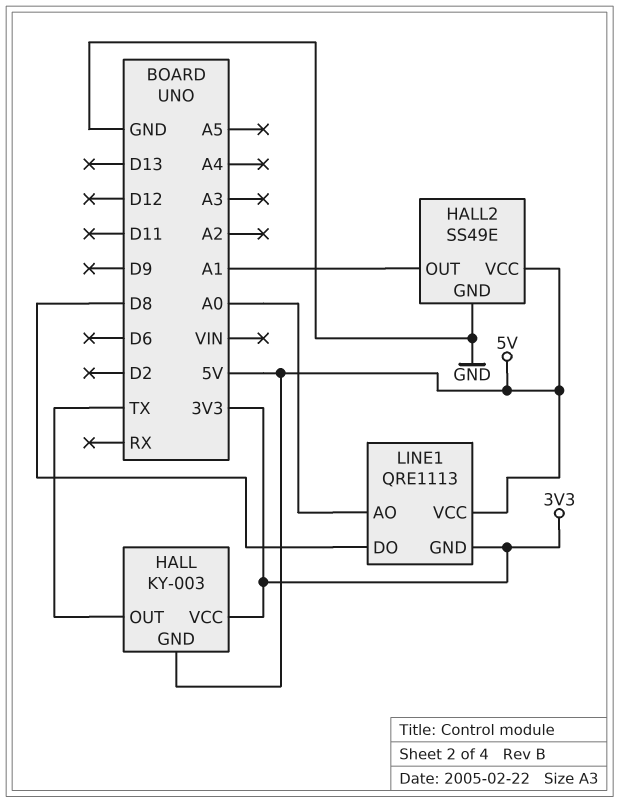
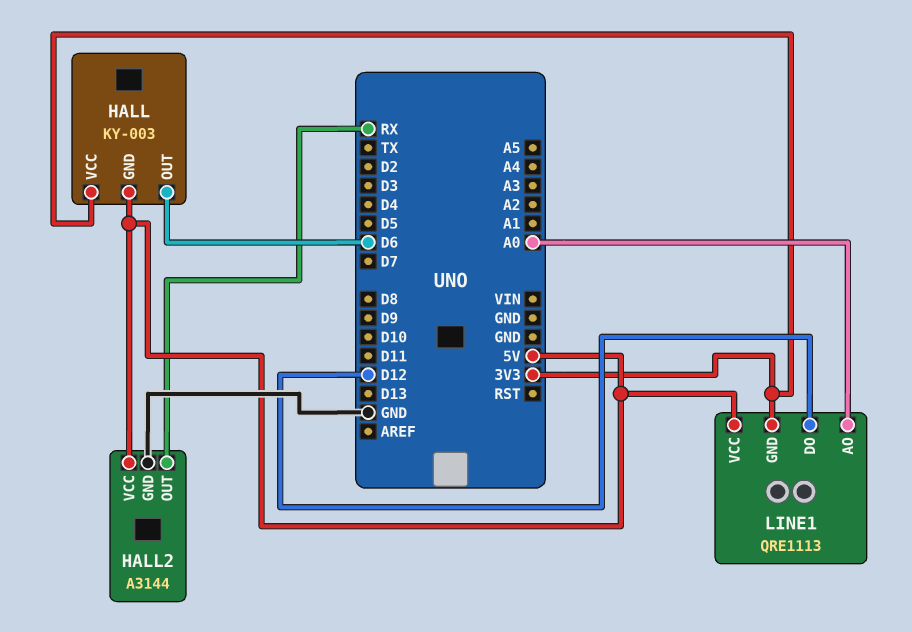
HALL pin OUT: TX -> D6
HALL2: SS49E -> A3144
HALL2 pin OUT: A1 -> RX
LINE1 pin DO: D8 -> D12

